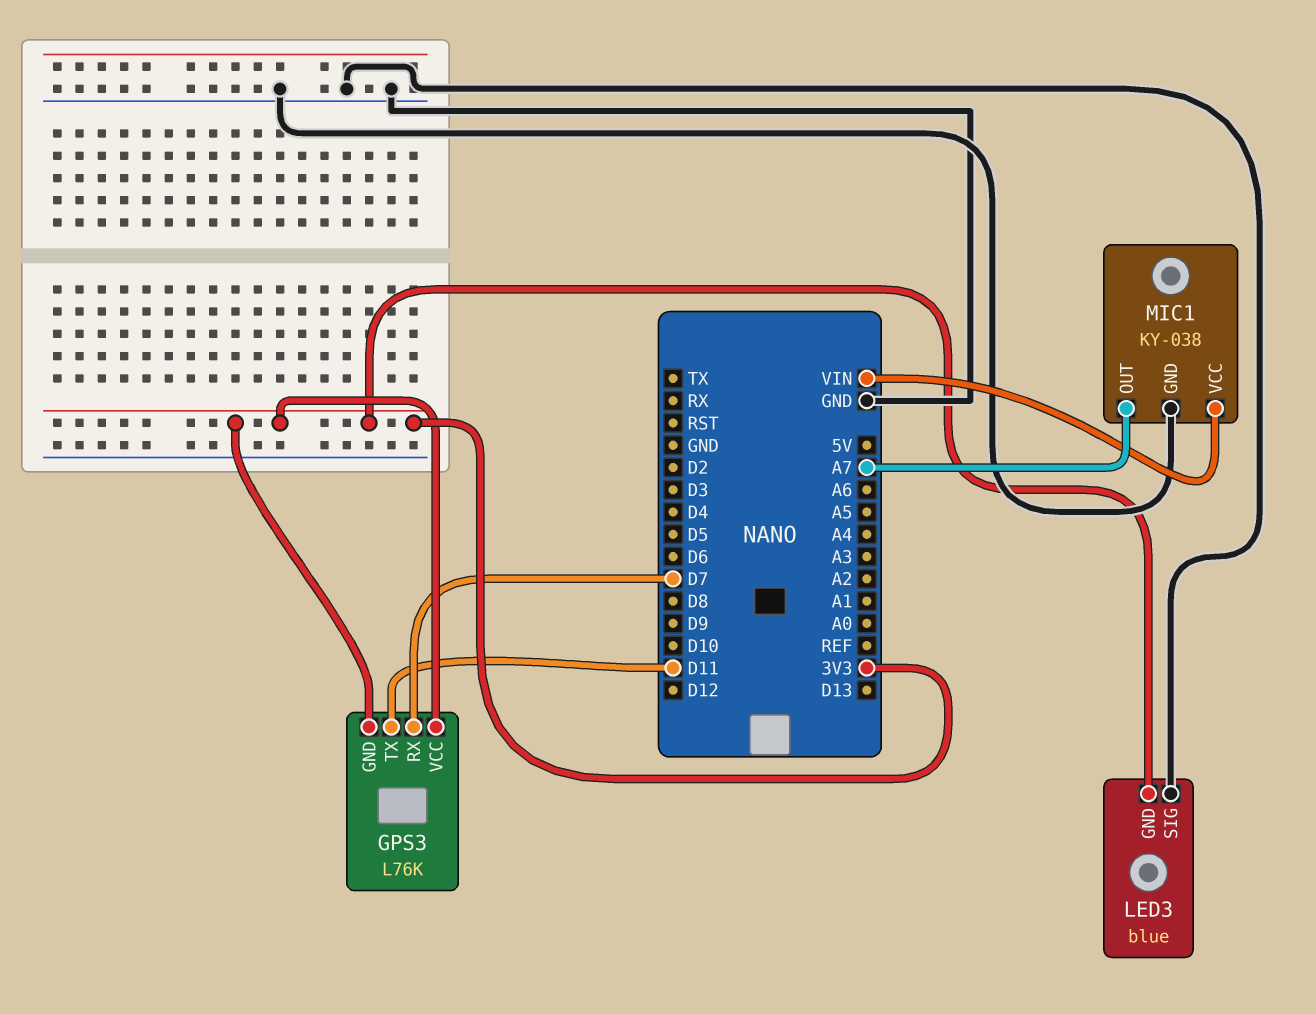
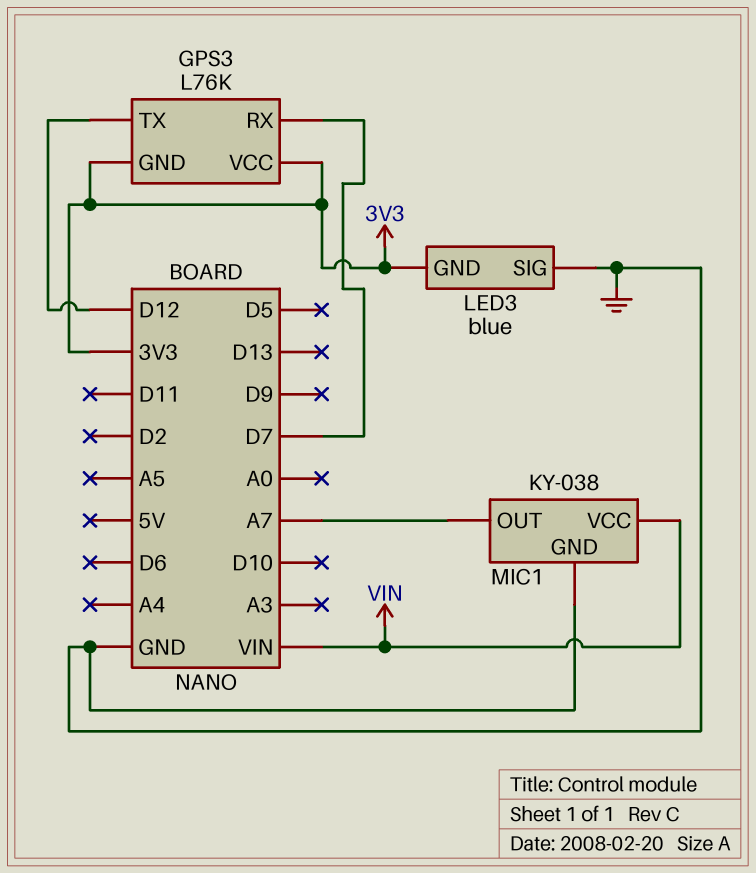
GPS3 pin TX: D11 -> D12

